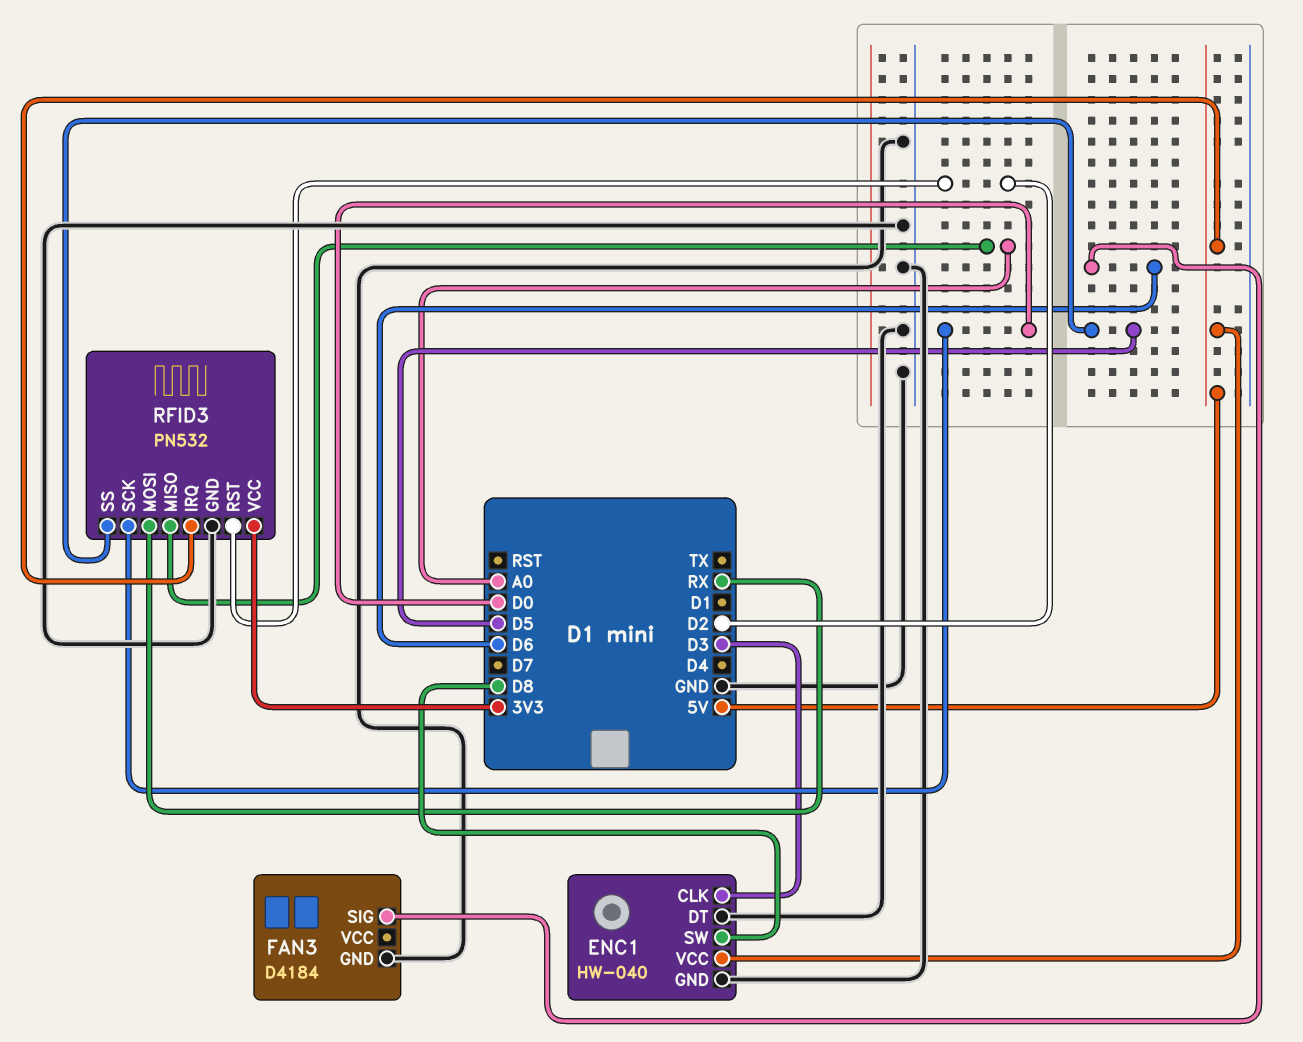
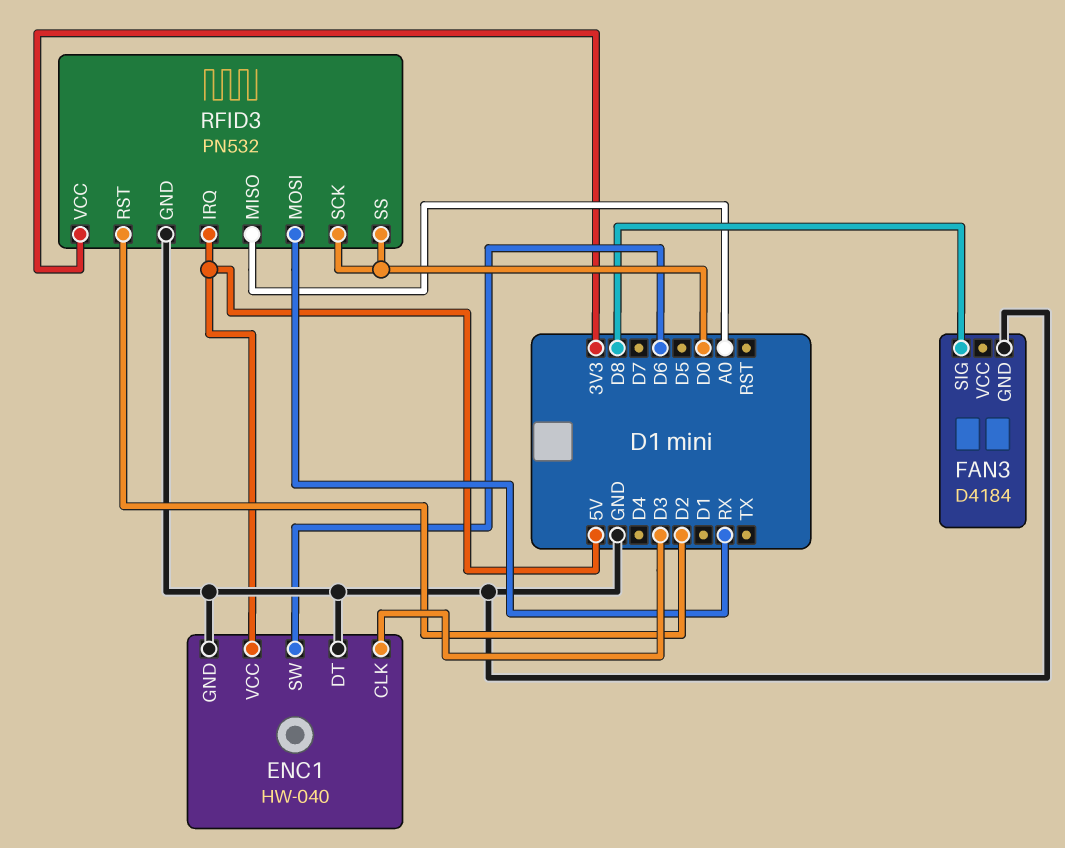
ENC1 pin SW: D8 -> D6
FAN3 pin SIG: D6 -> D8
RFID3 pin SS: D5 -> D0

